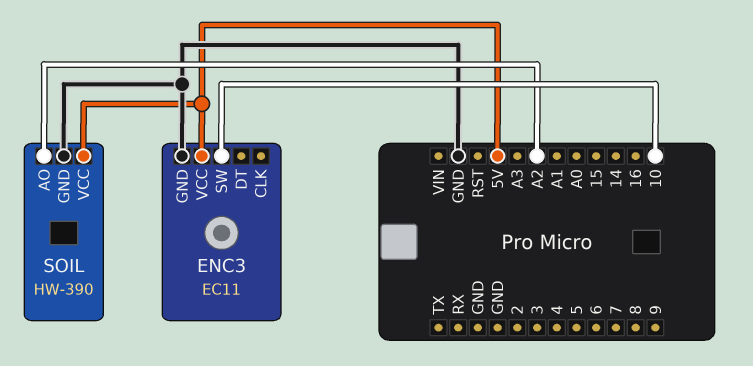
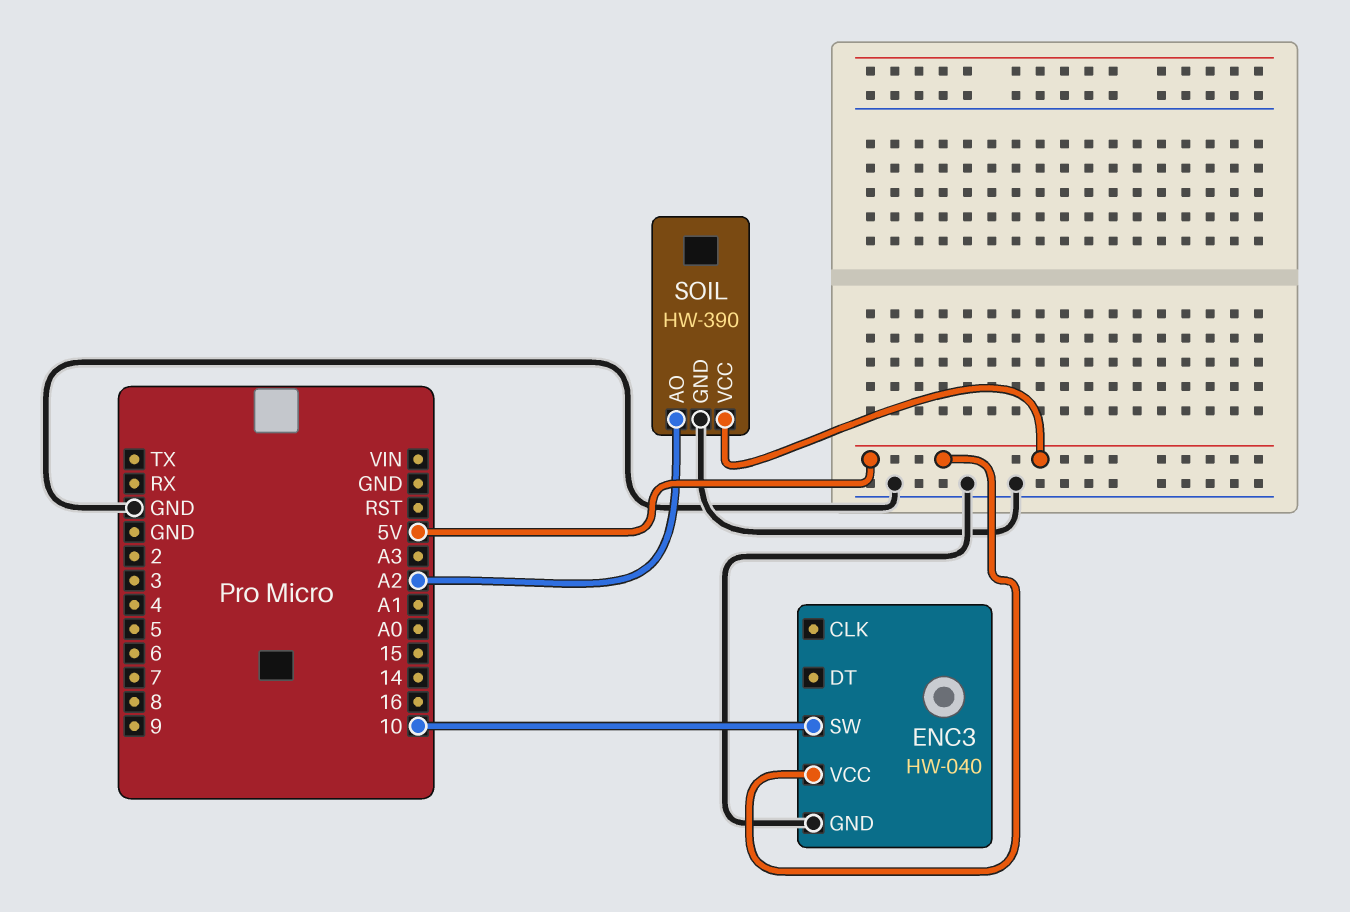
ENC3: EC11 -> HW-040

